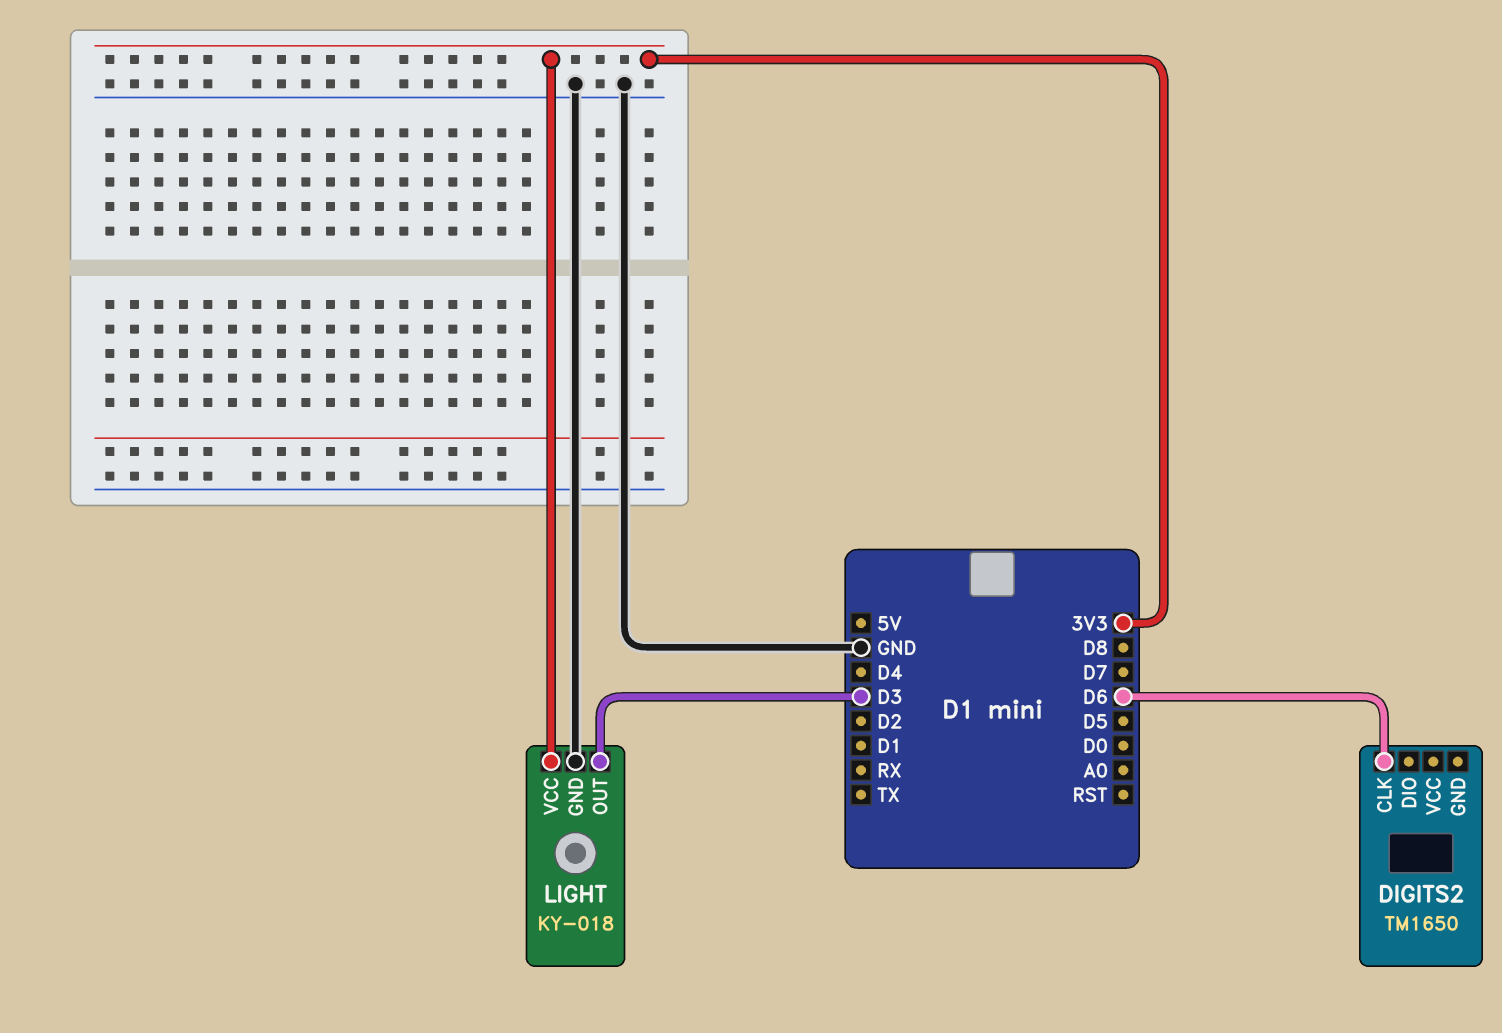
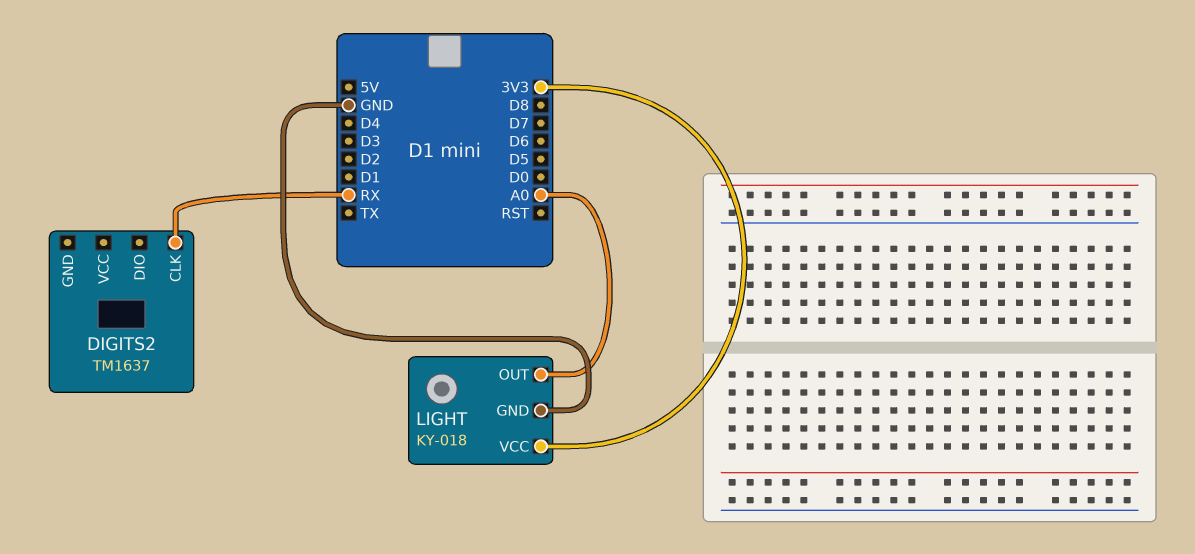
DIGITS2: TM1650 -> TM1637
DIGITS2 pin CLK: D6 -> RX
LIGHT pin OUT: D3 -> A0

